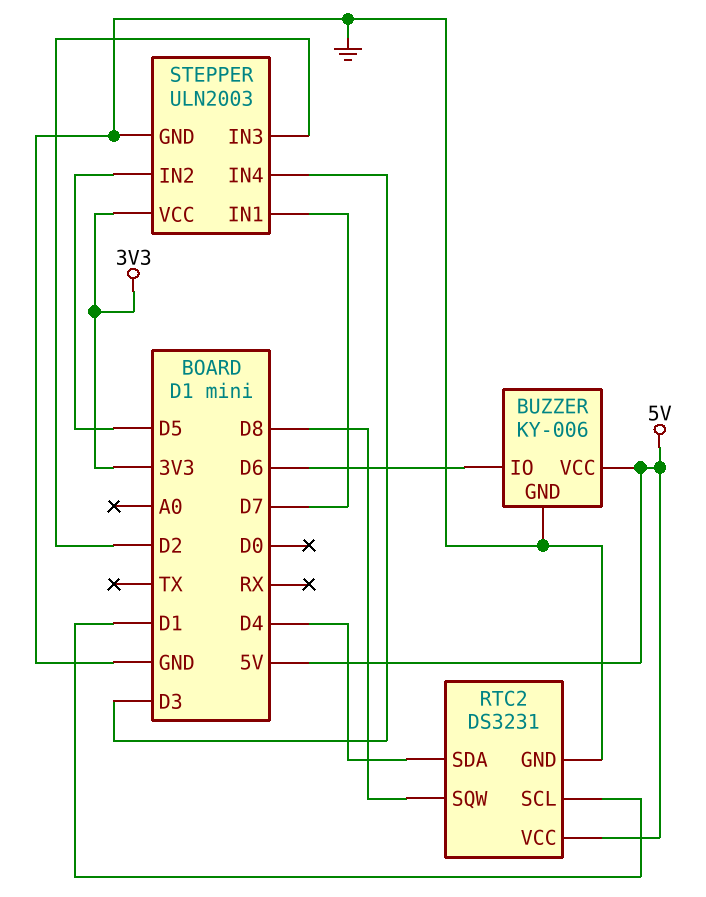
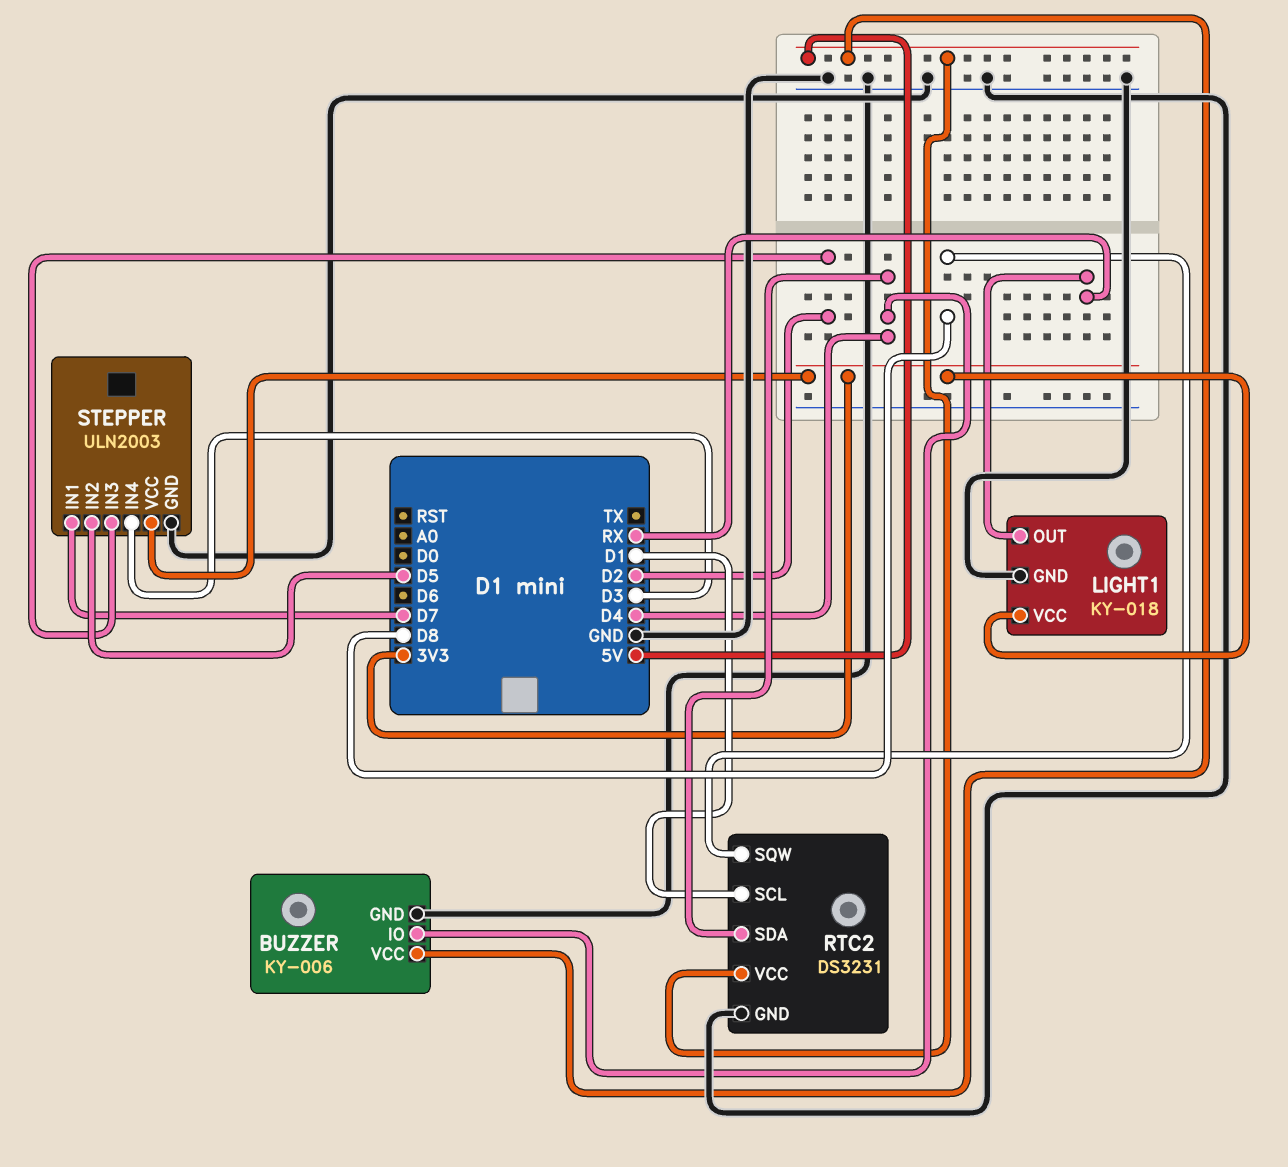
BUZZER pin IO: D6 -> D4
LIGHT1: none -> KY-018
LIGHT1 pin GND: none -> GND
LIGHT1 pin OUT: none -> RX
LIGHT1 pin VCC: none -> 3V3

